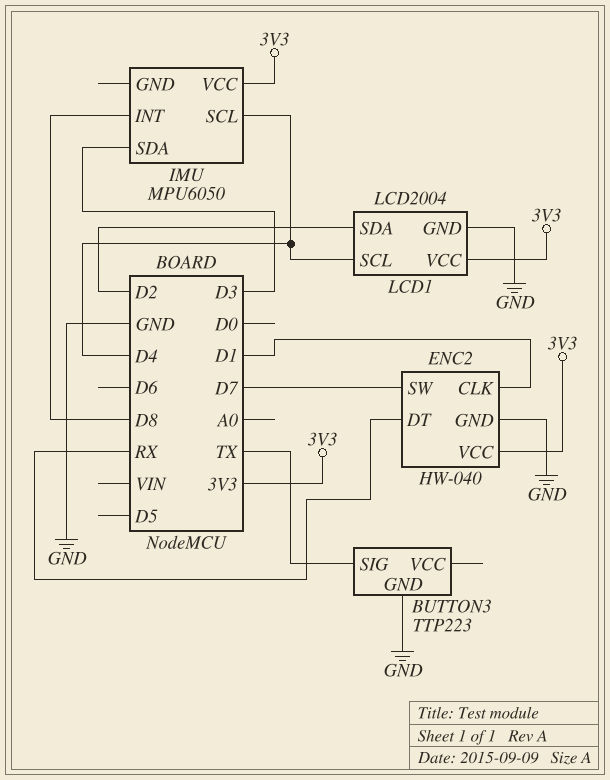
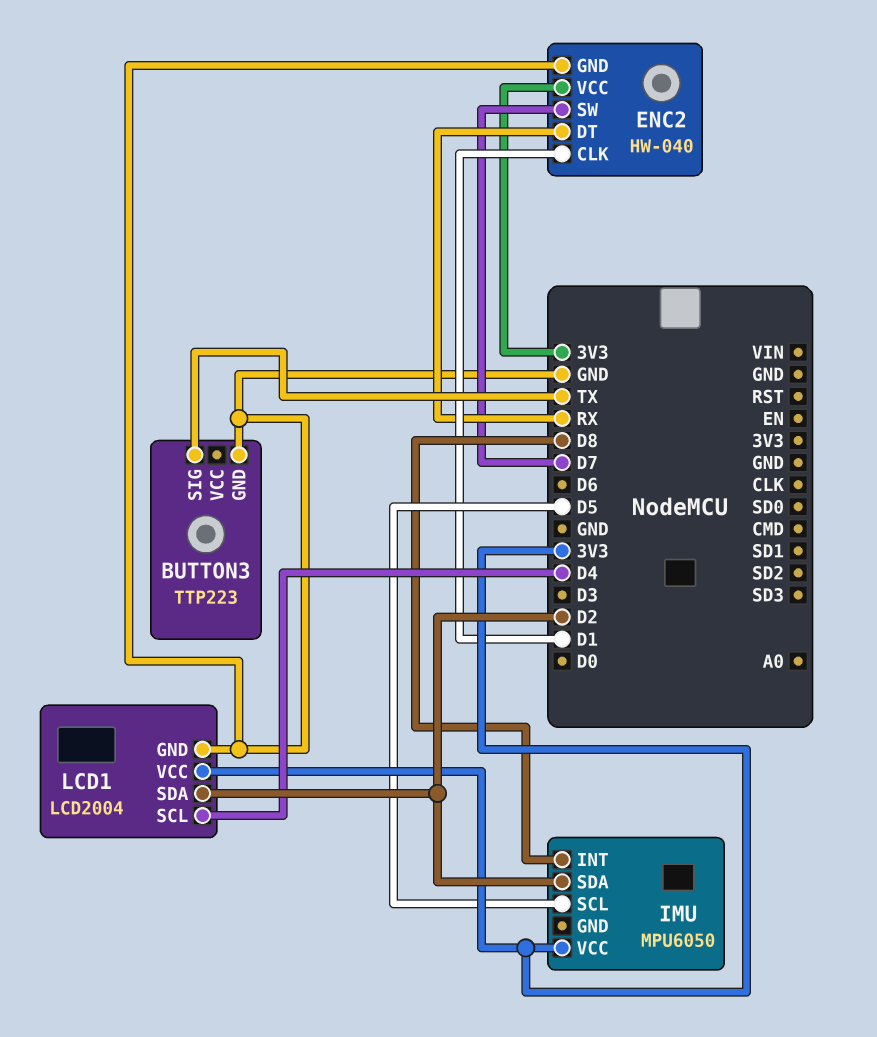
IMU pin SCL: D4 -> D5
IMU pin SDA: D3 -> D2

